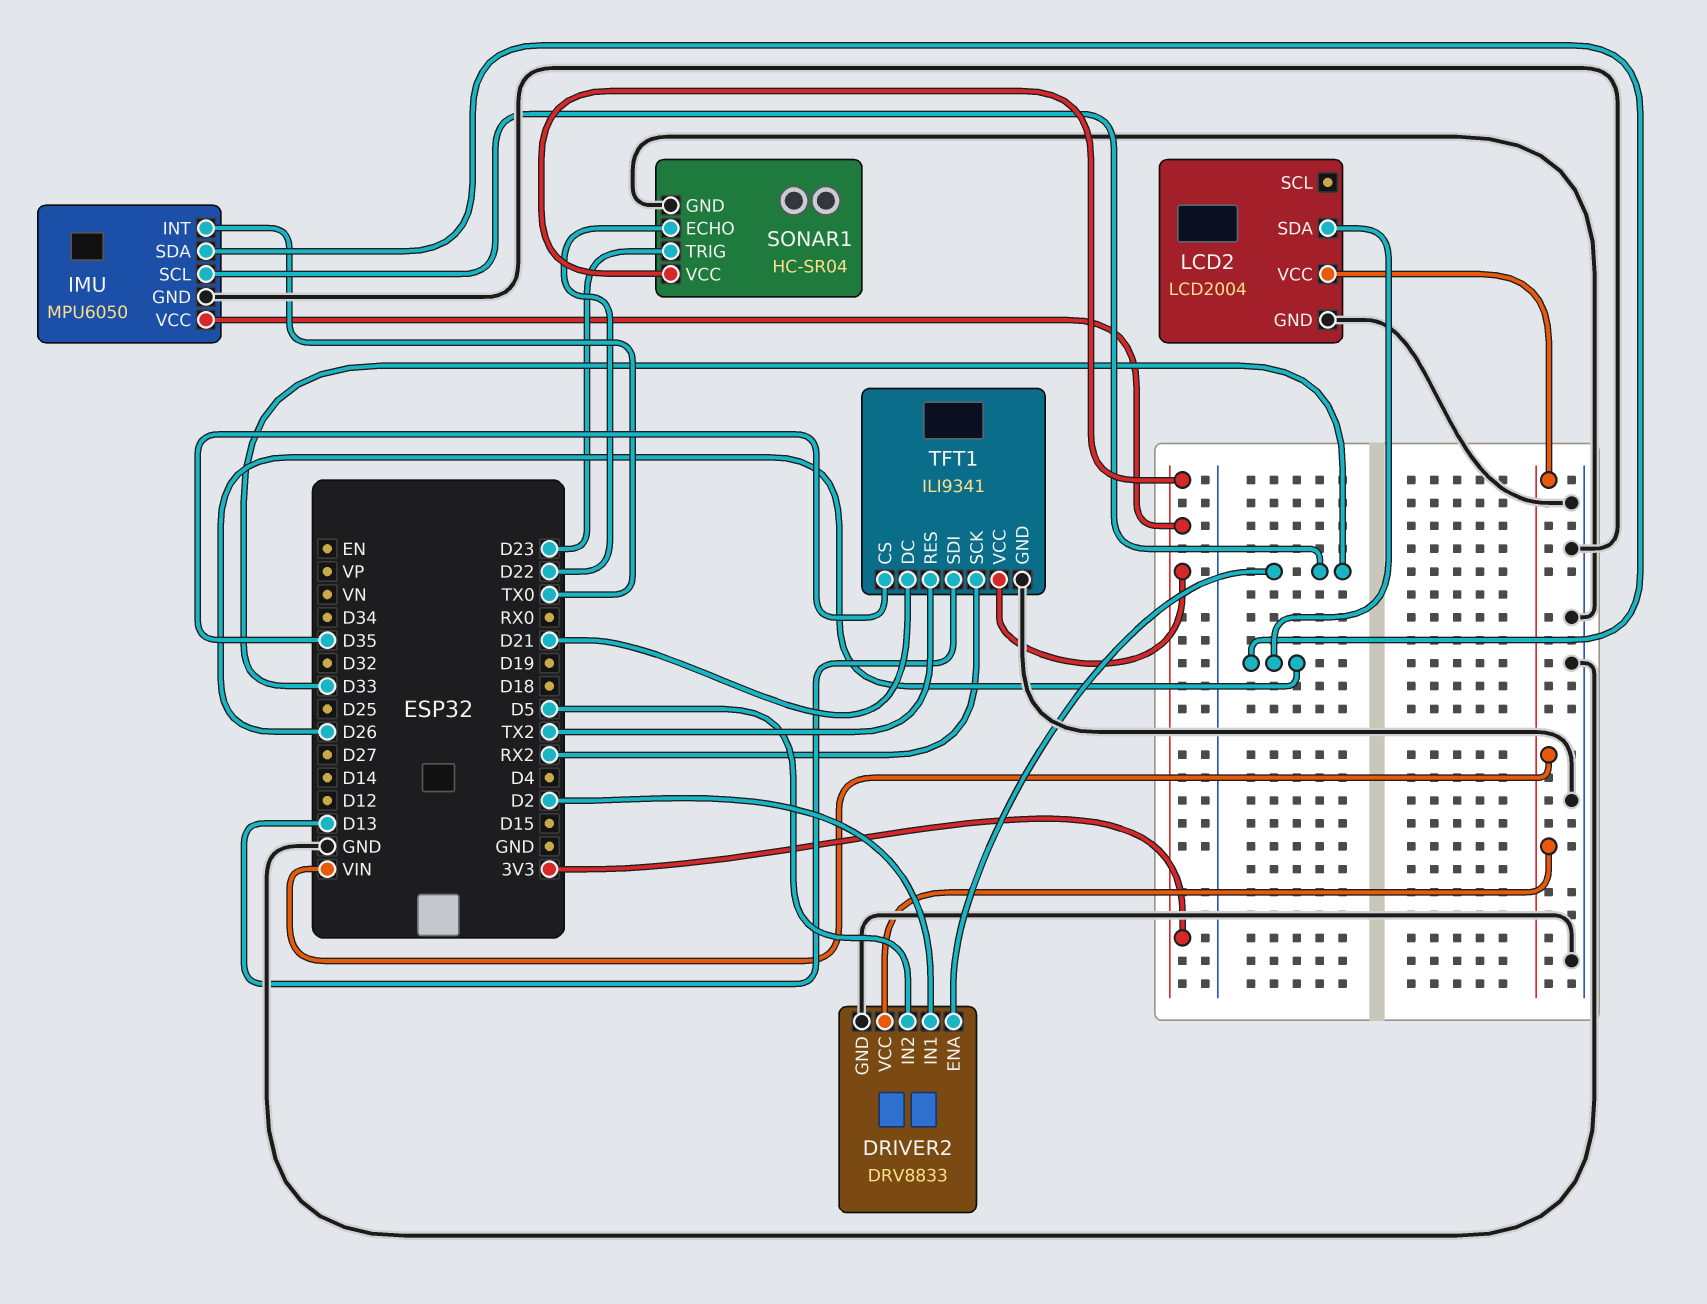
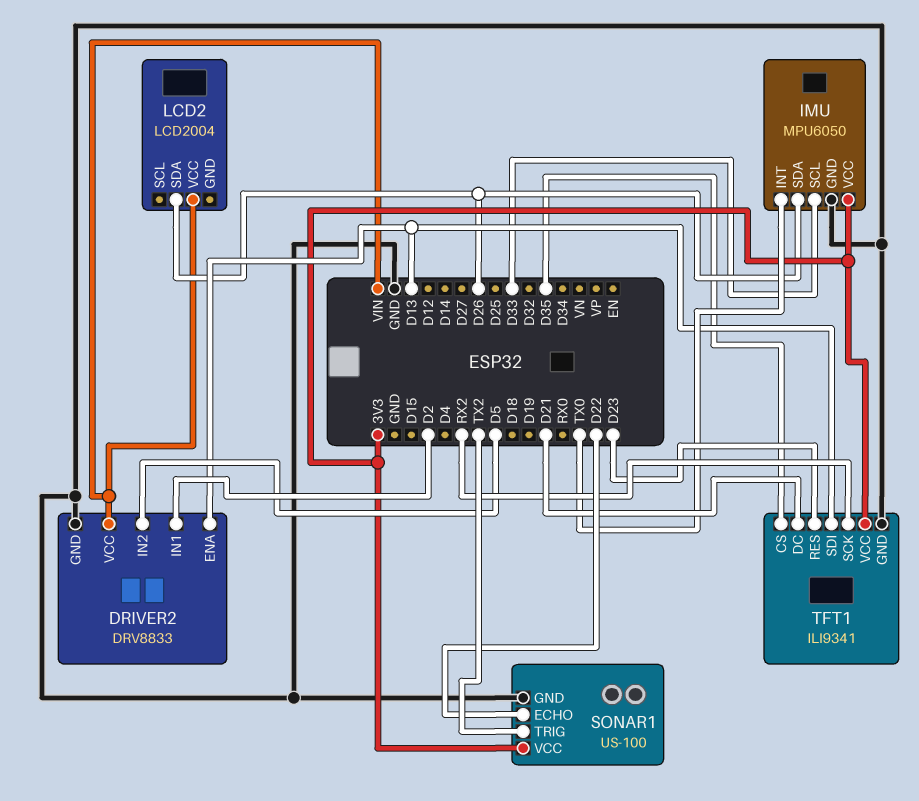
DRIVER2 pin ENA: D33 -> D13
LCD2 pin GND: GND -> none
SONAR1: HC-SR04 -> US-100
SONAR1 pin TRIG: D23 -> TX2
TFT1 pin RES: TX2 -> D23

